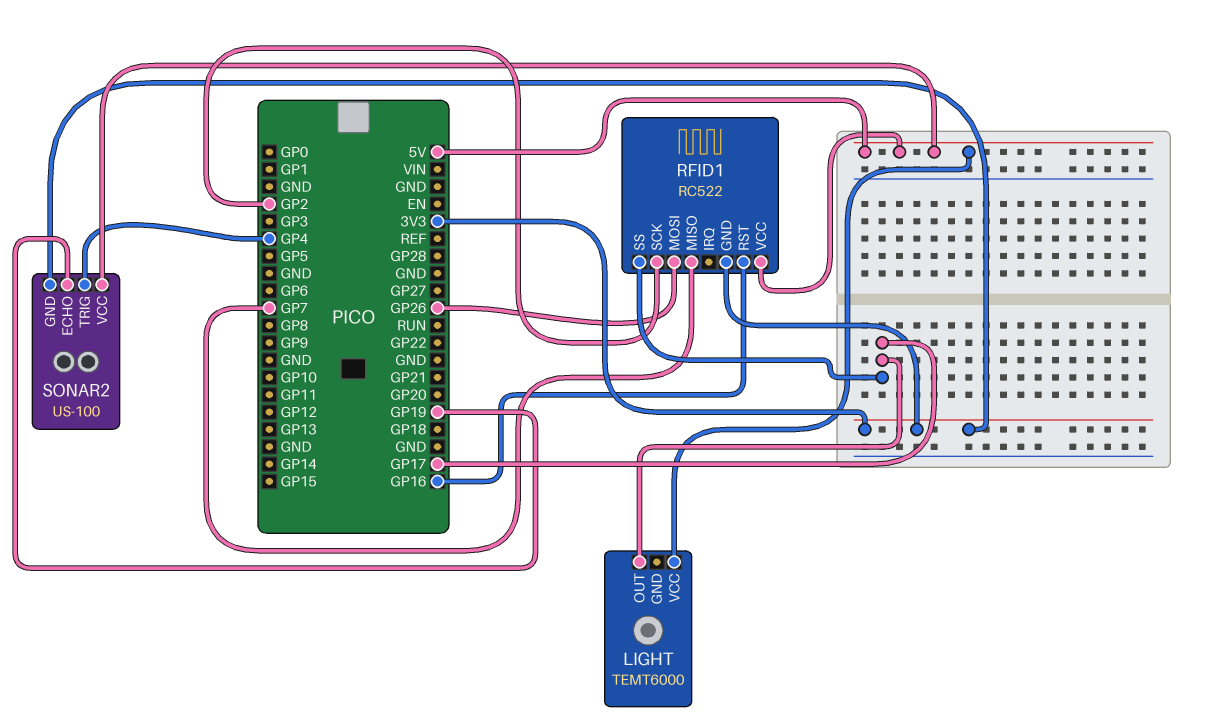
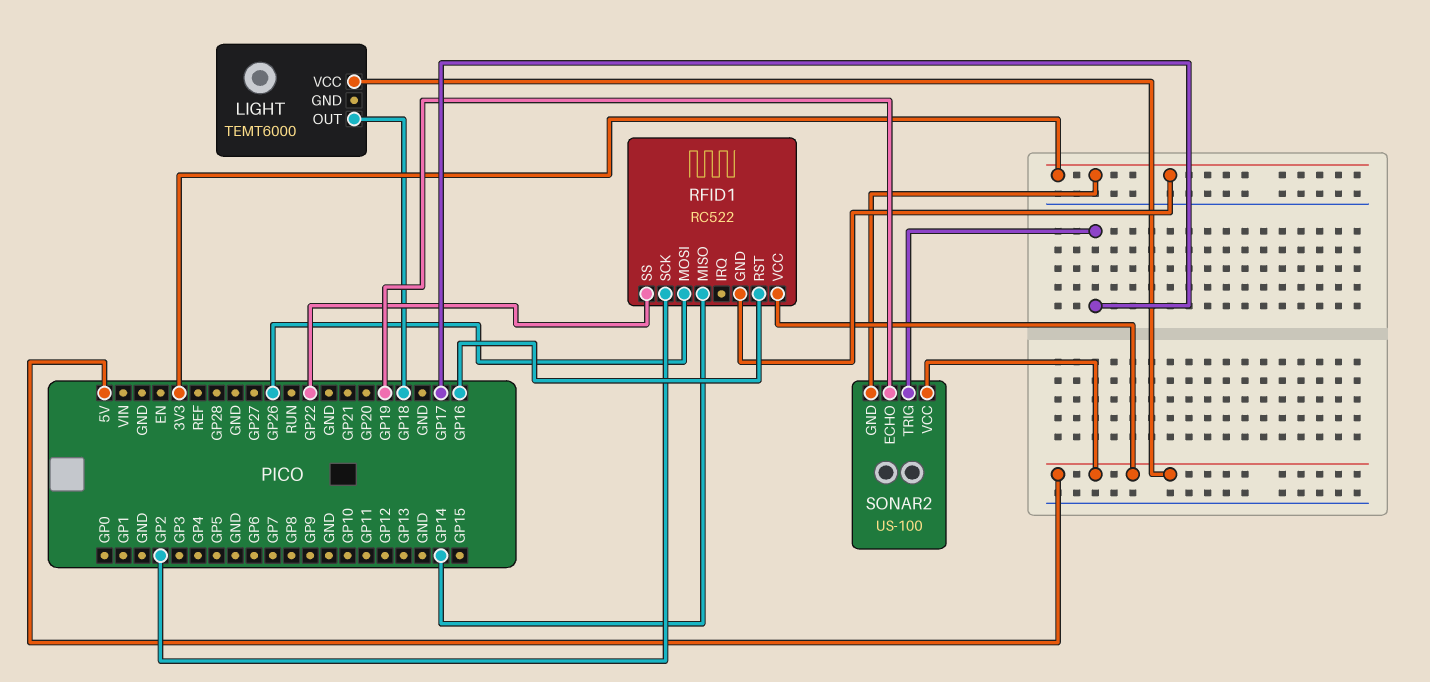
LIGHT pin OUT: GP17 -> GP18
RFID1 pin MISO: GP7 -> GP14
RFID1 pin SS: GP17 -> GP22
SONAR2 pin TRIG: GP4 -> GP17

